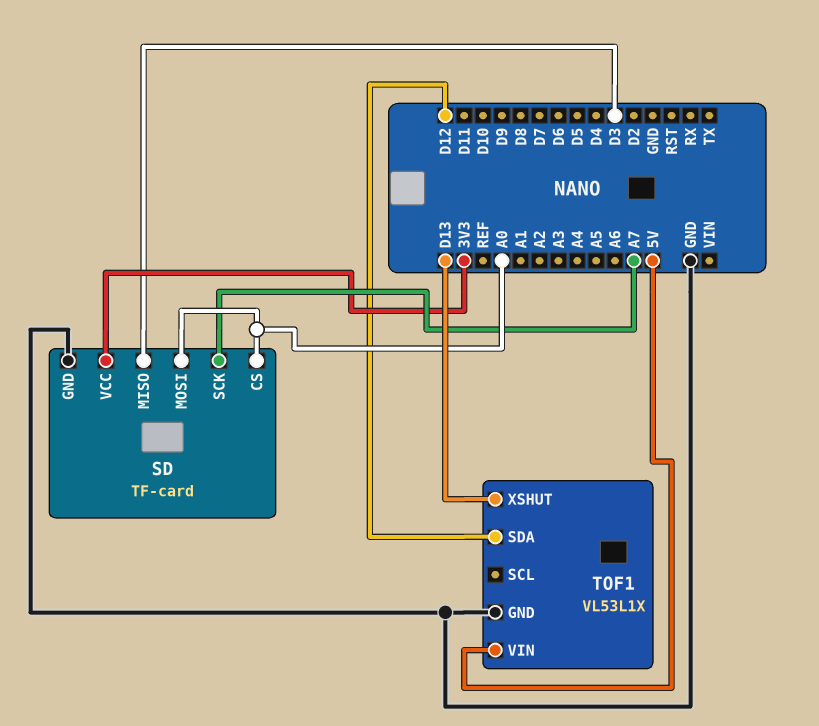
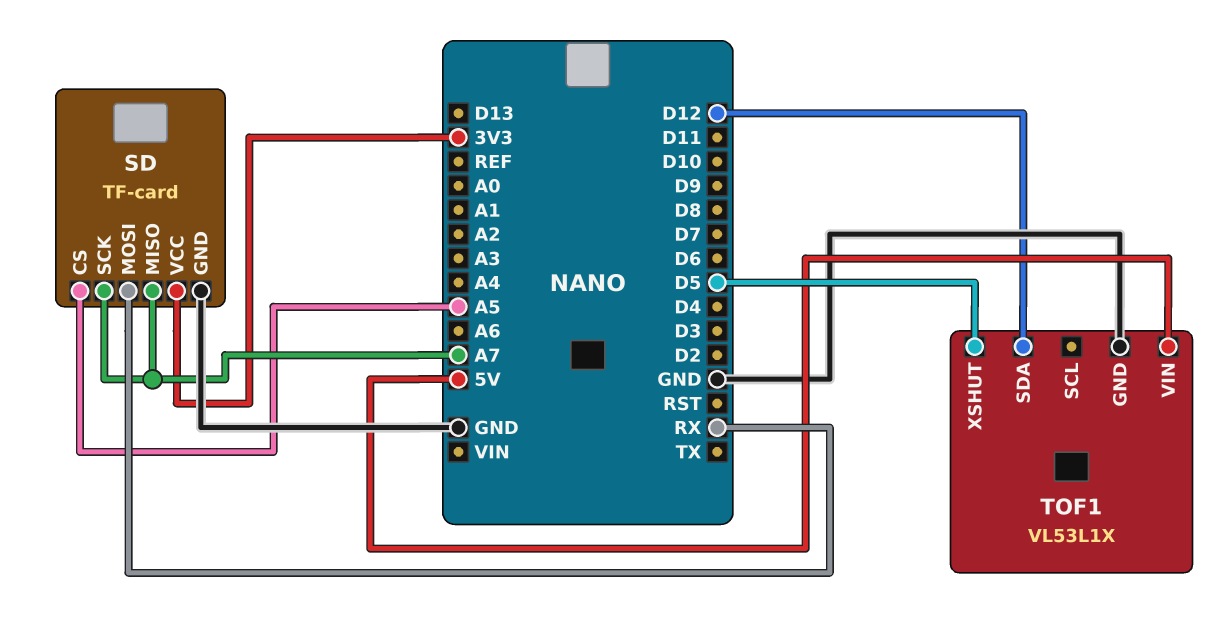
SD pin CS: A0 -> A5
SD pin MISO: D3 -> A7
SD pin MOSI: A0 -> RX
TOF1 pin XSHUT: D13 -> D5

